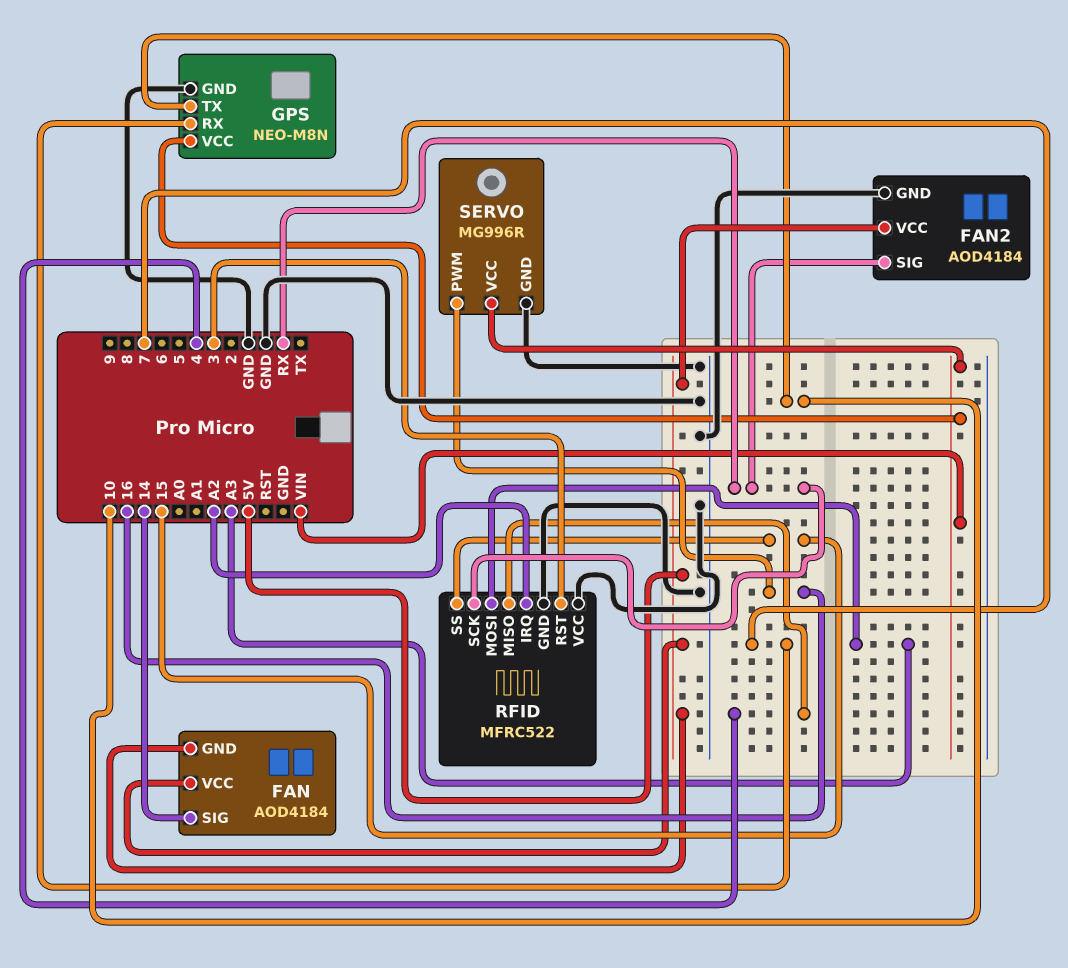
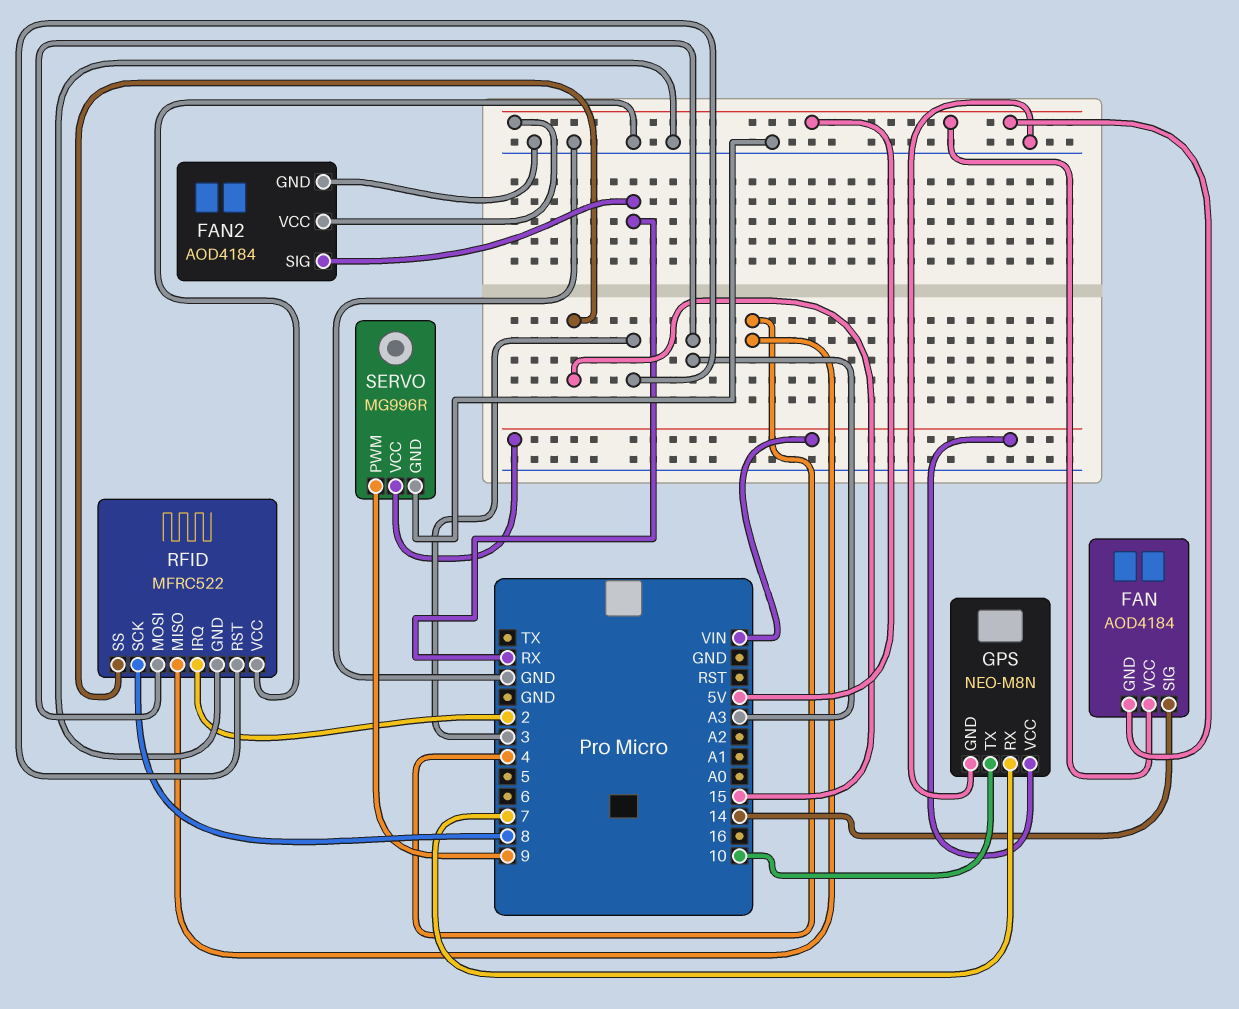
RFID pin IRQ: A2 -> 2
RFID pin SCK: RX -> 8
SERVO pin PWM: 16 -> 9

